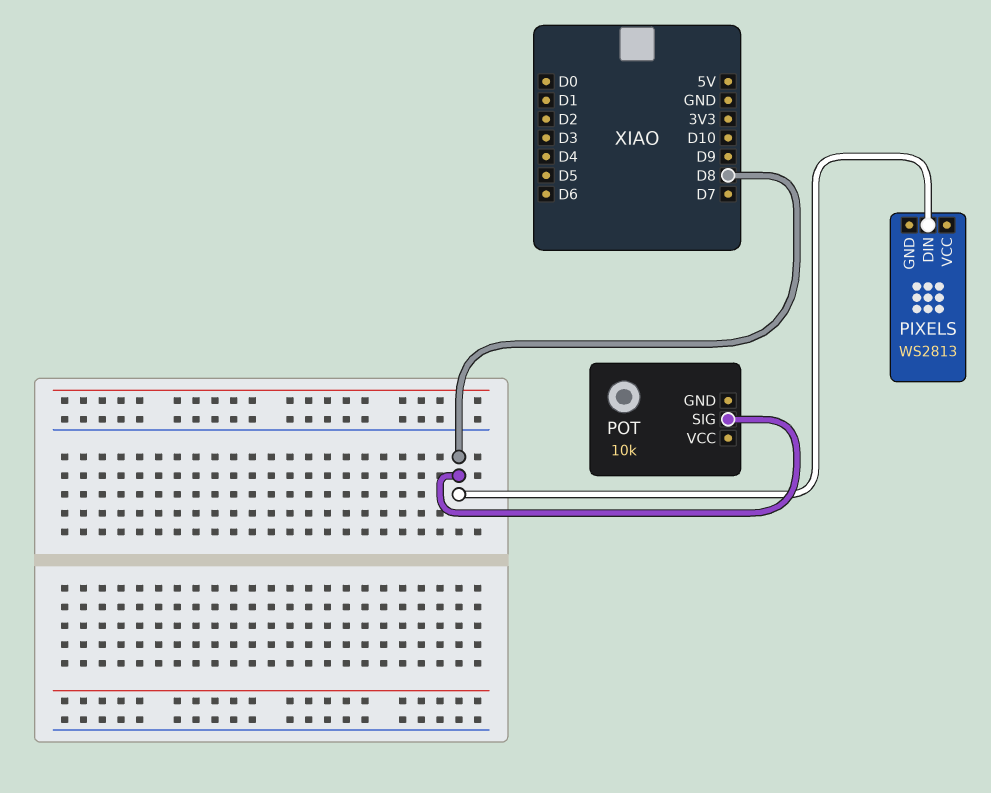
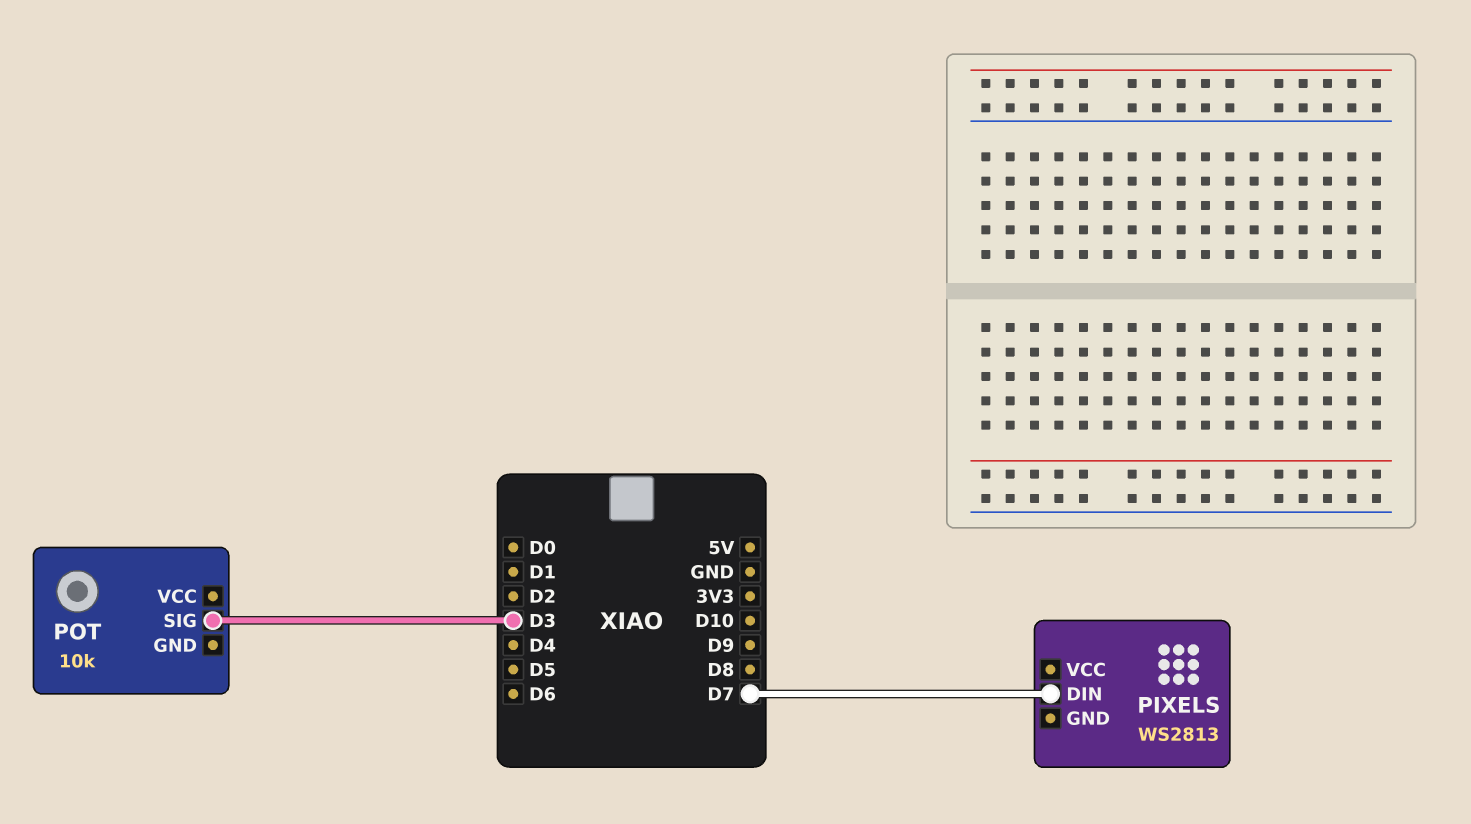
PIXELS pin DIN: D8 -> D7
POT pin SIG: D8 -> D3

